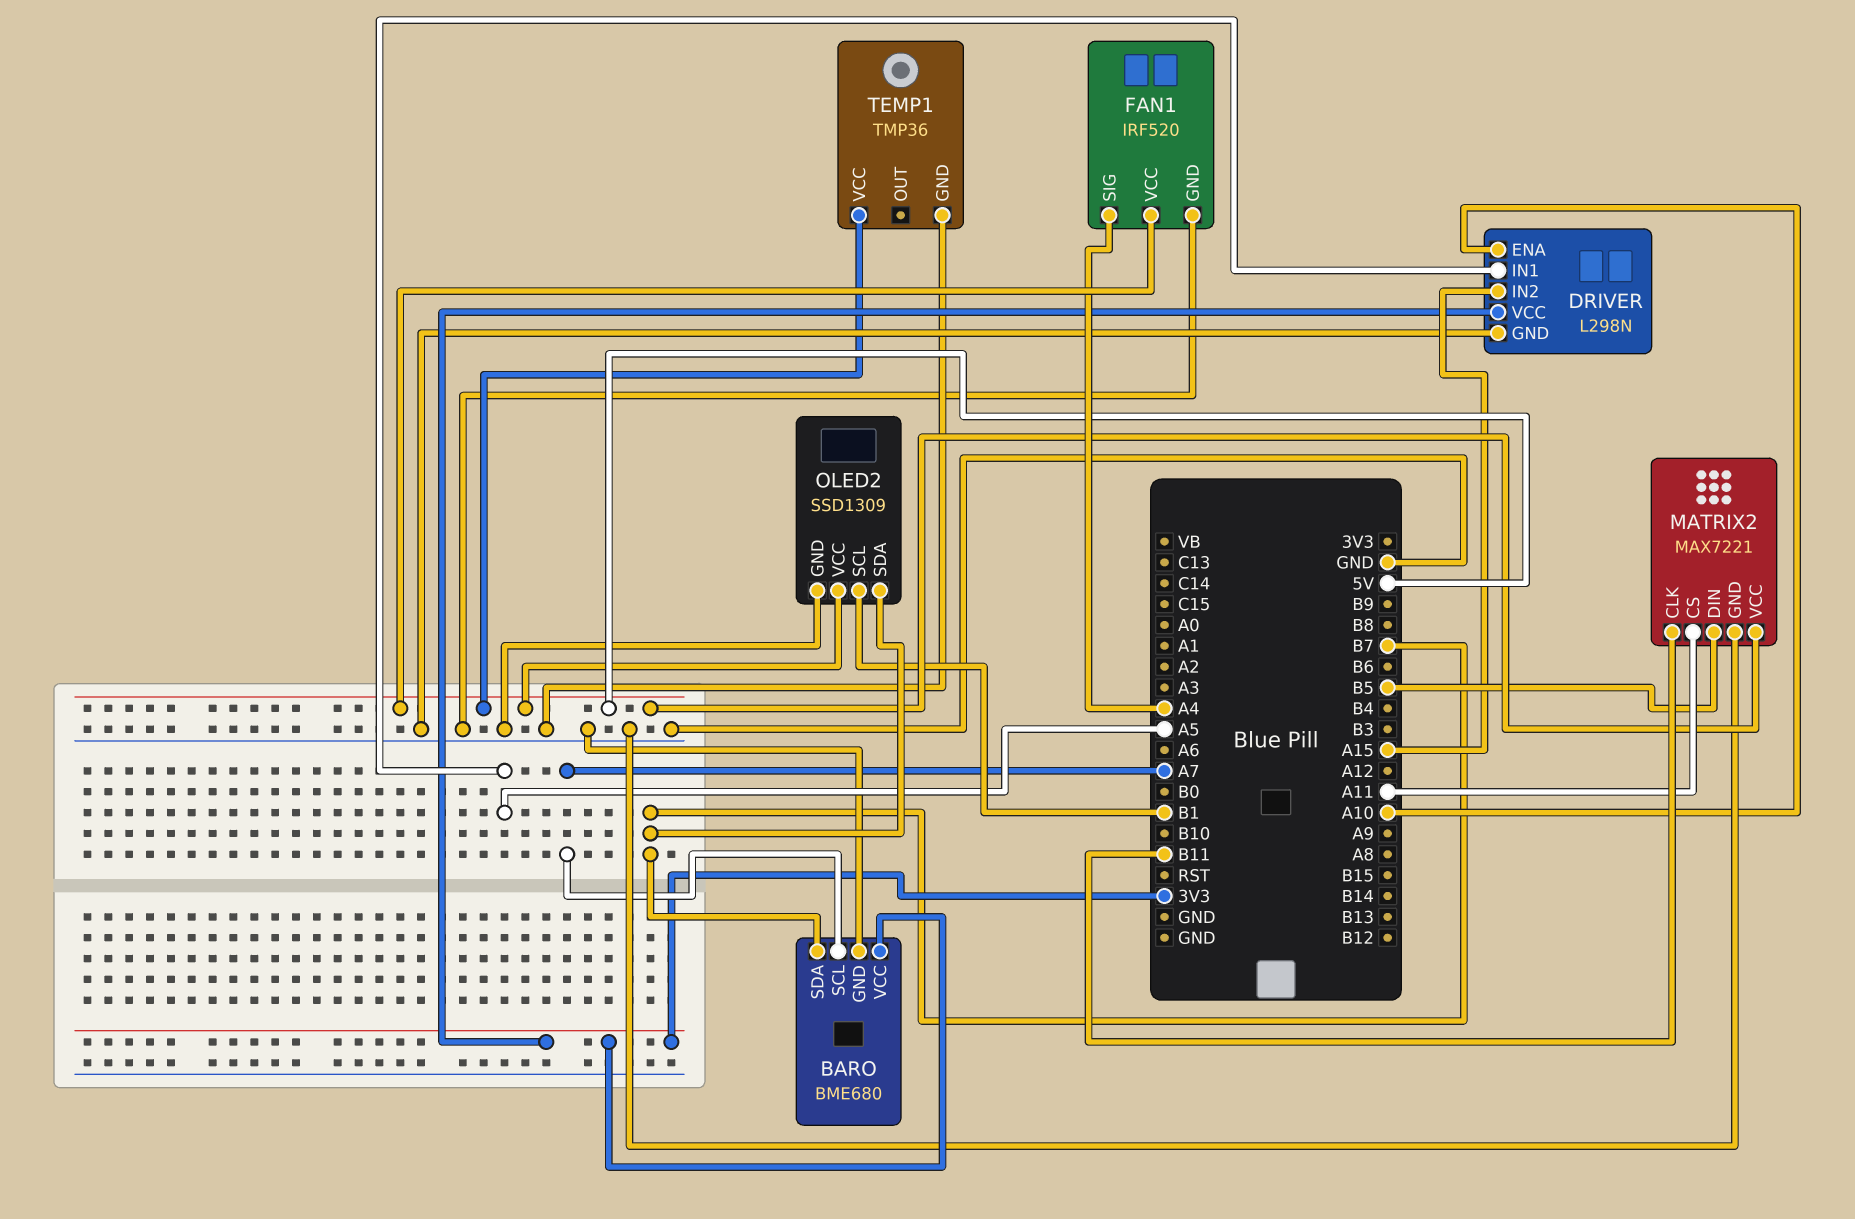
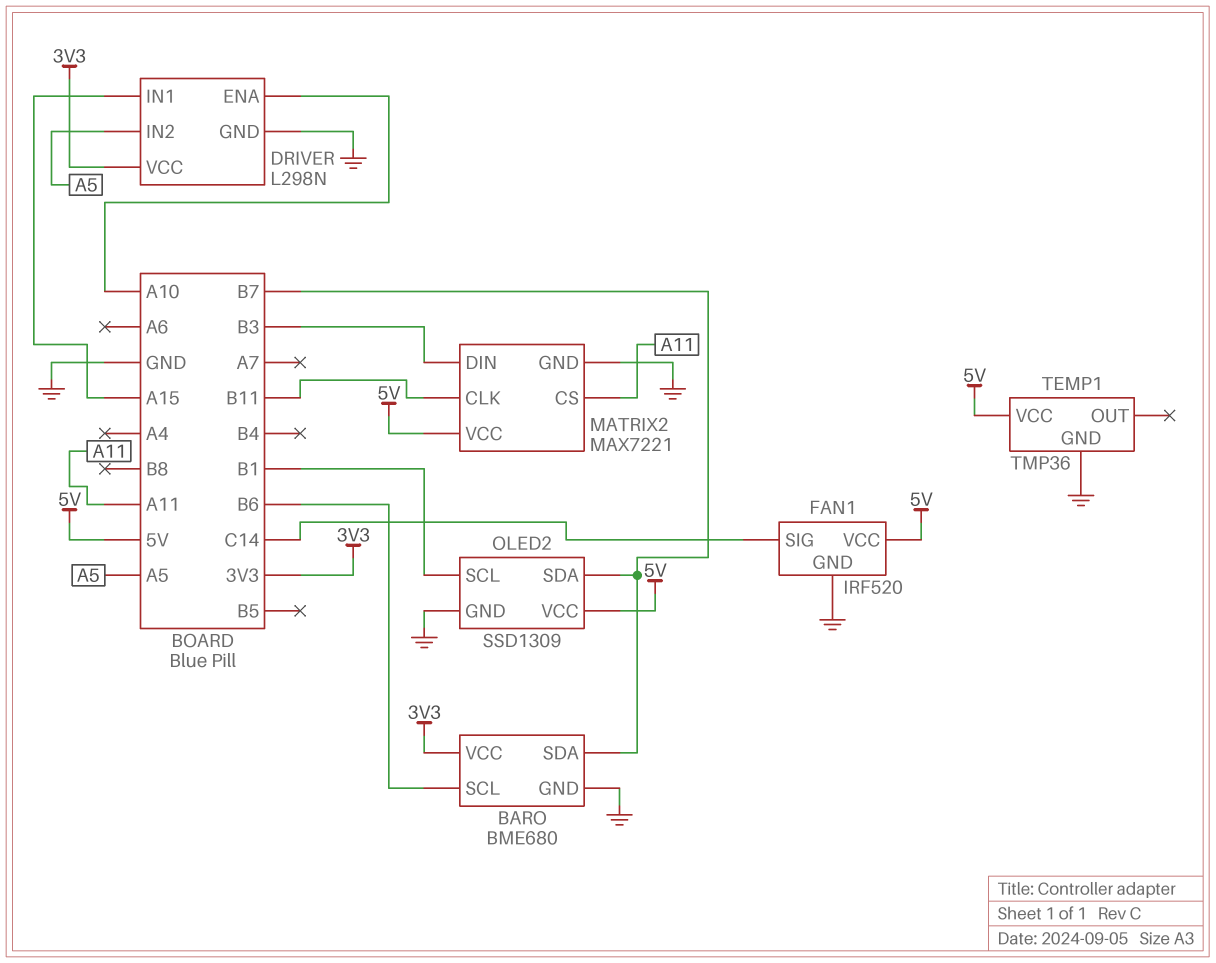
BARO pin SCL: A7 -> B6
DRIVER pin IN1: A5 -> A15
DRIVER pin IN2: A15 -> A5
FAN1 pin SIG: A4 -> C14
MATRIX2 pin DIN: B5 -> B3

